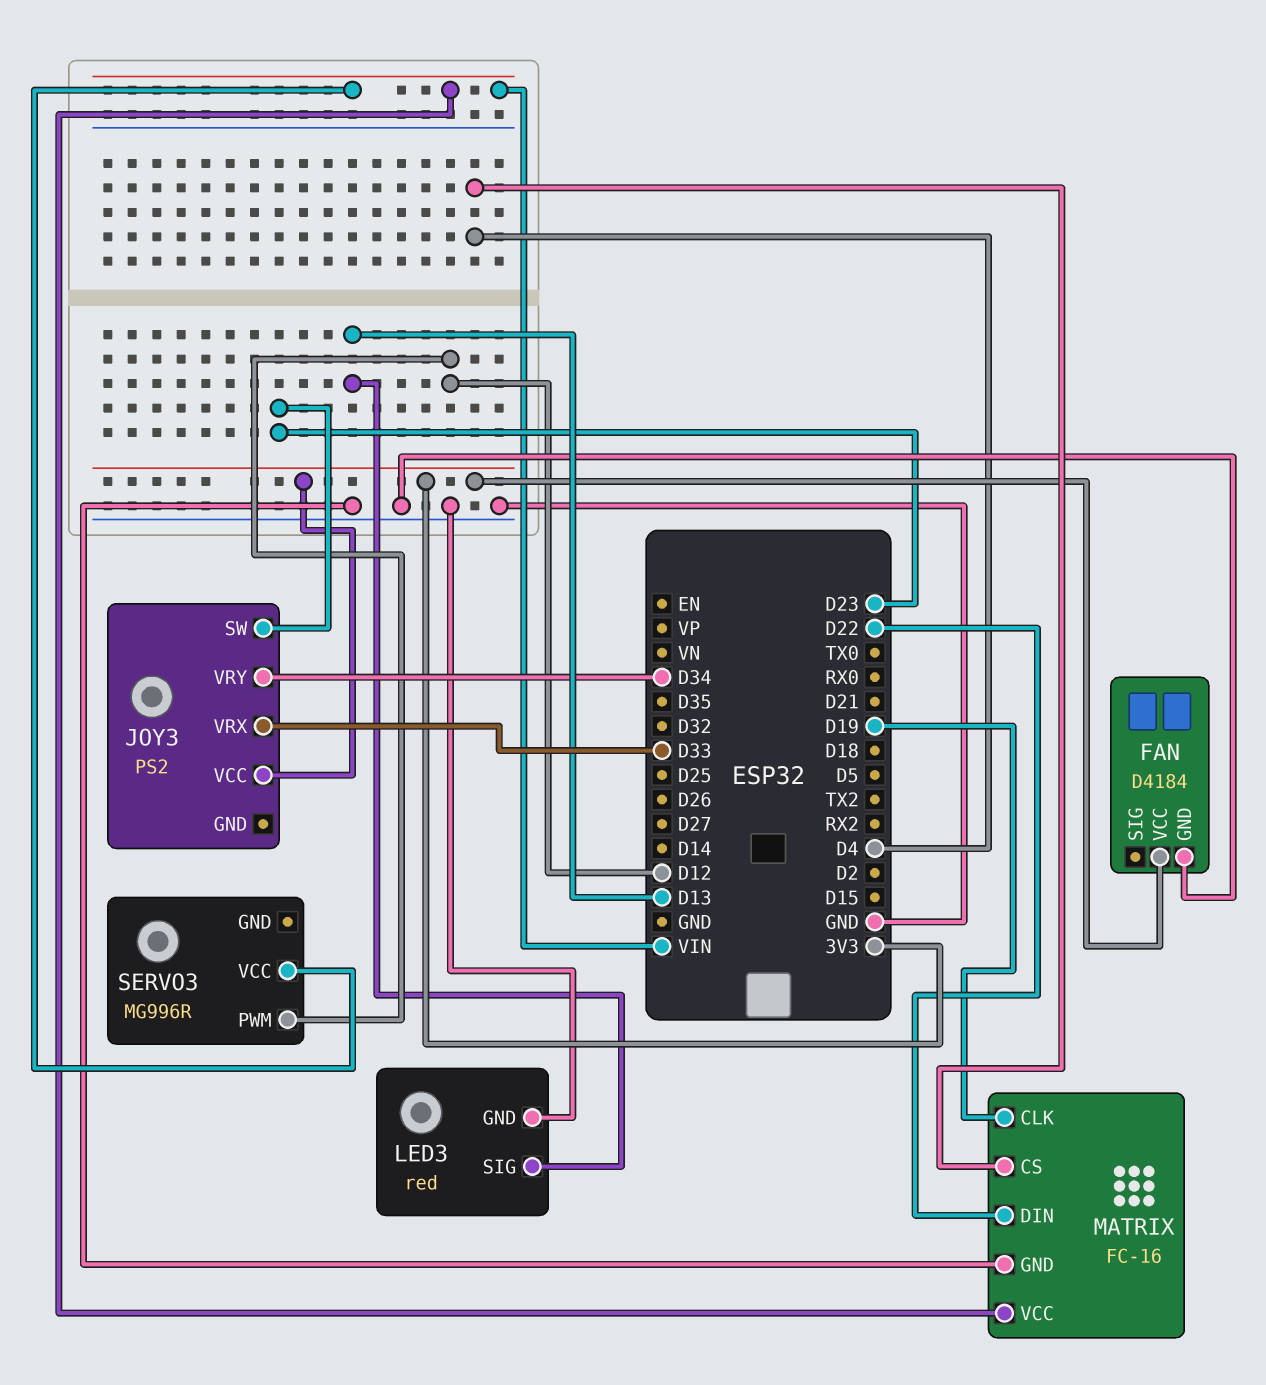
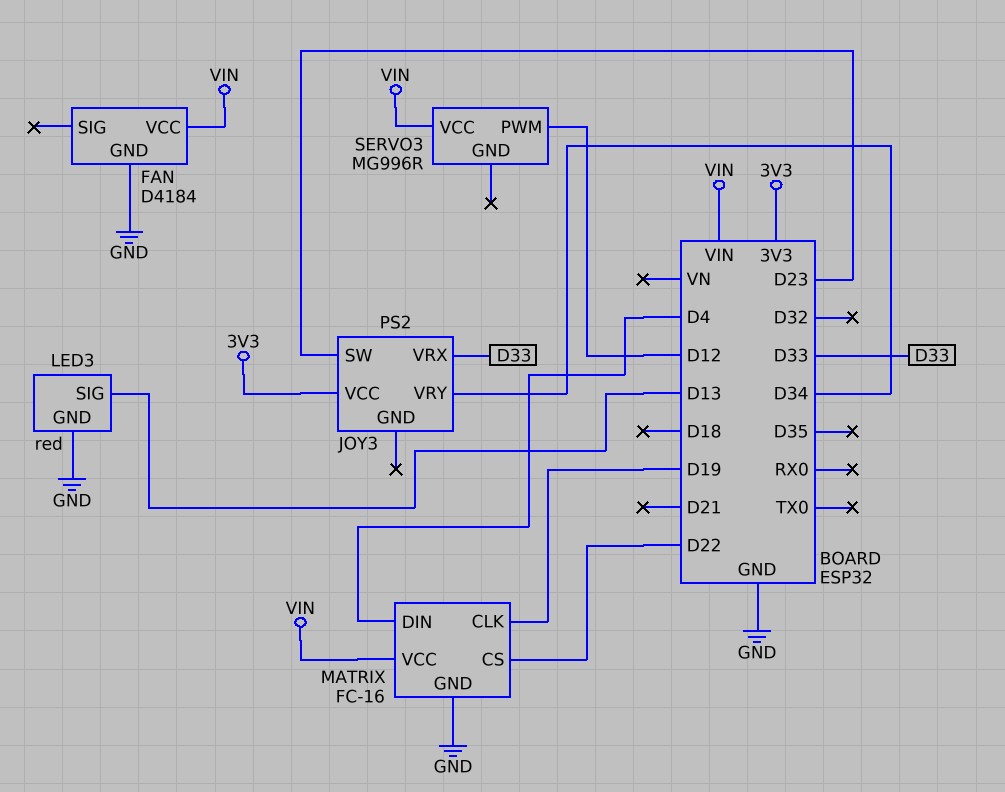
FAN pin VCC: 3V3 -> VIN
MATRIX pin CS: D4 -> D22
MATRIX pin DIN: D22 -> D4

